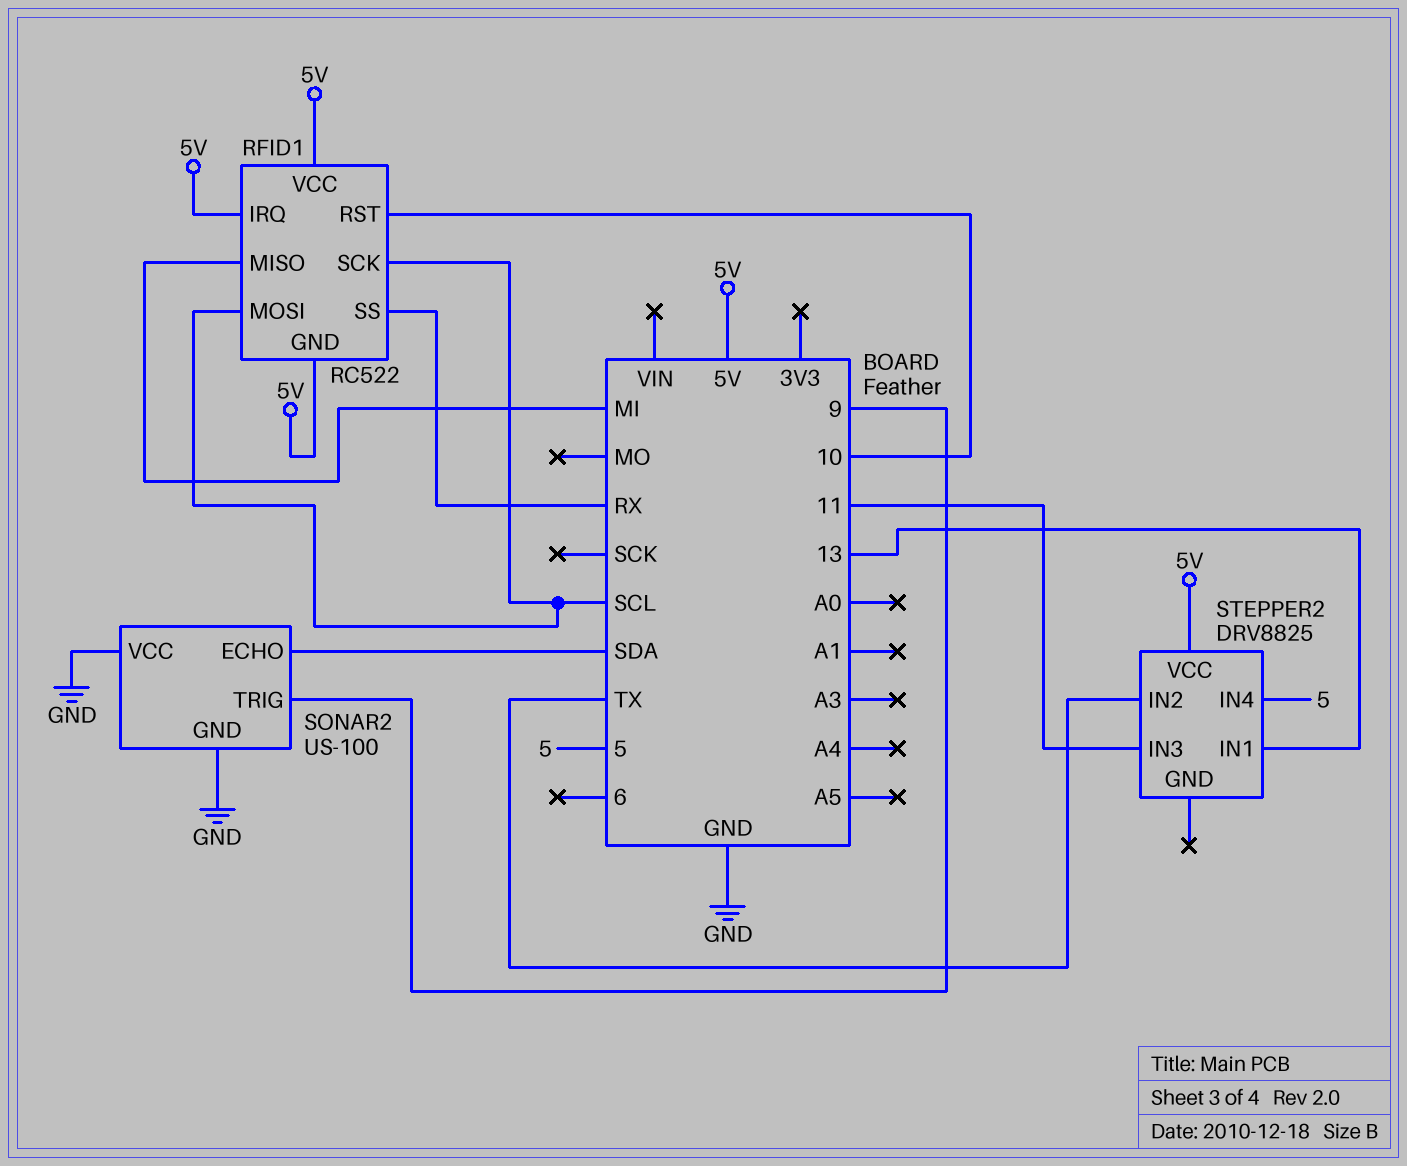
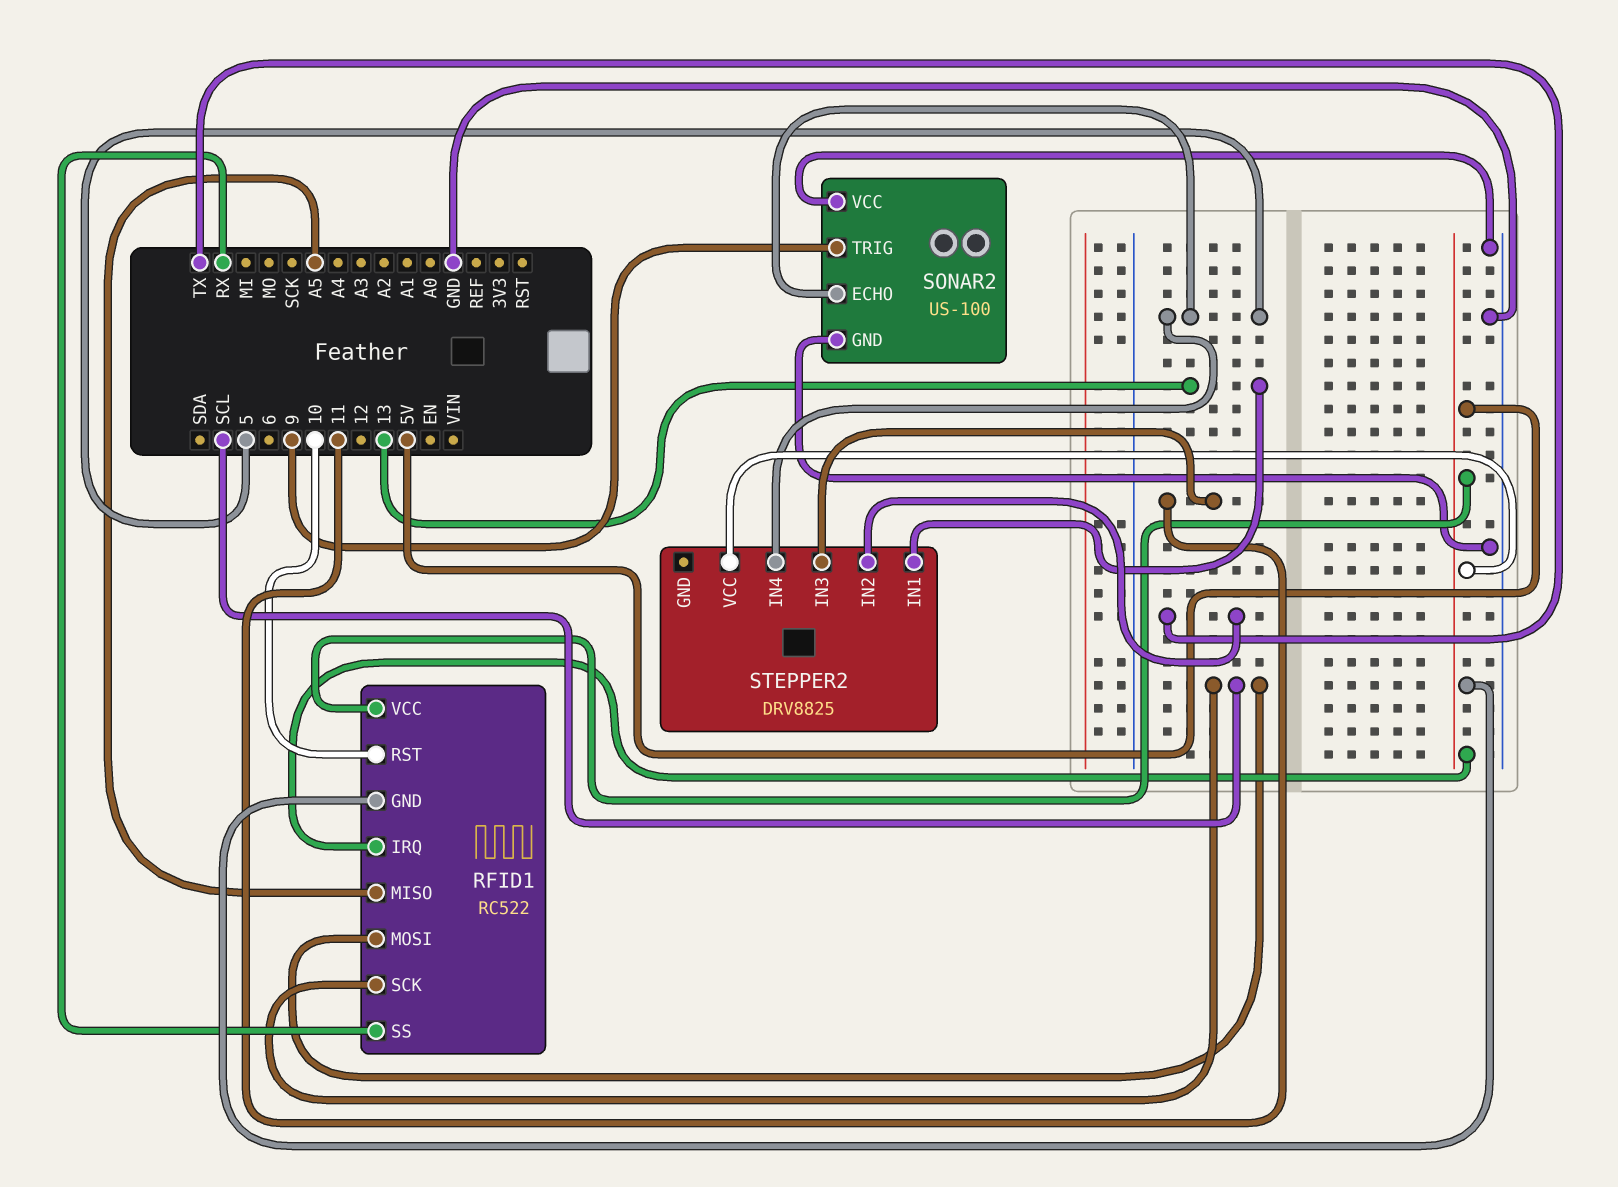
RFID1 pin MISO: MI -> A5
SONAR2 pin ECHO: SDA -> 5

